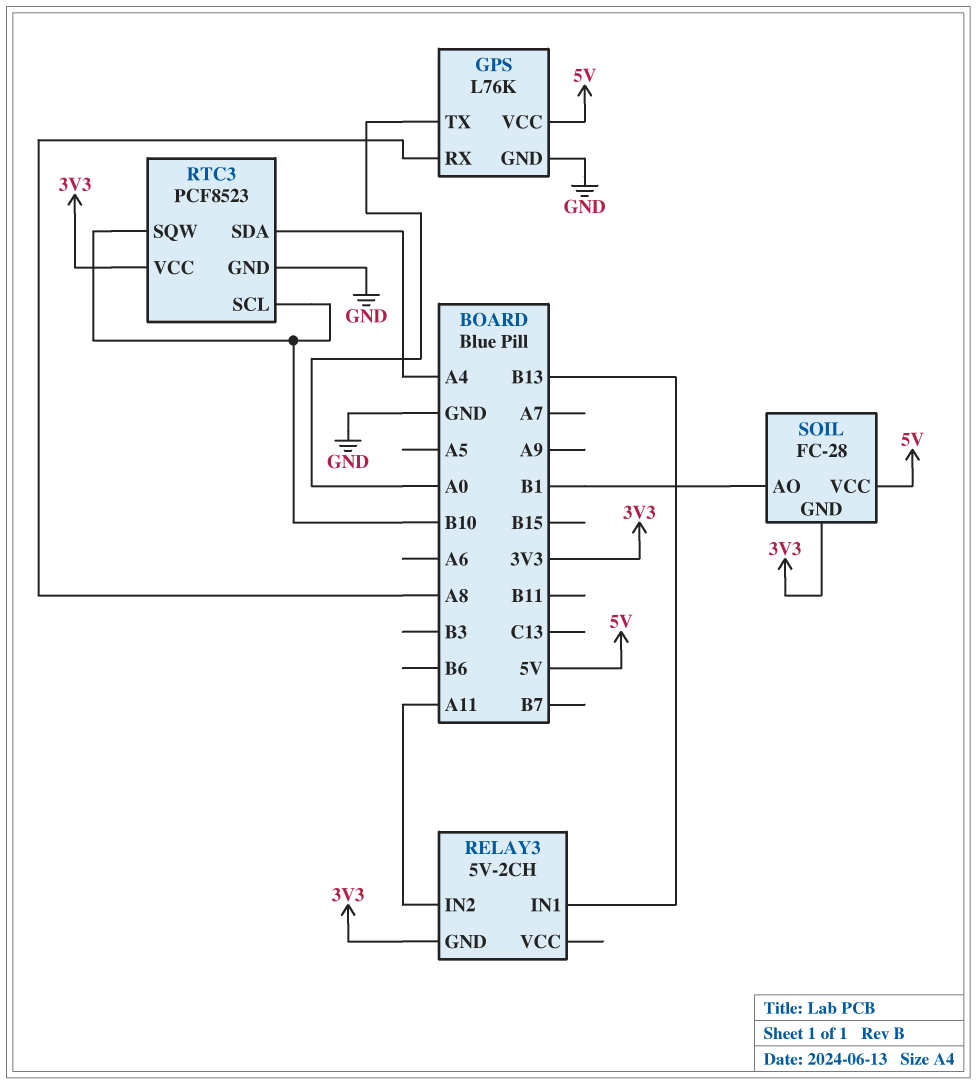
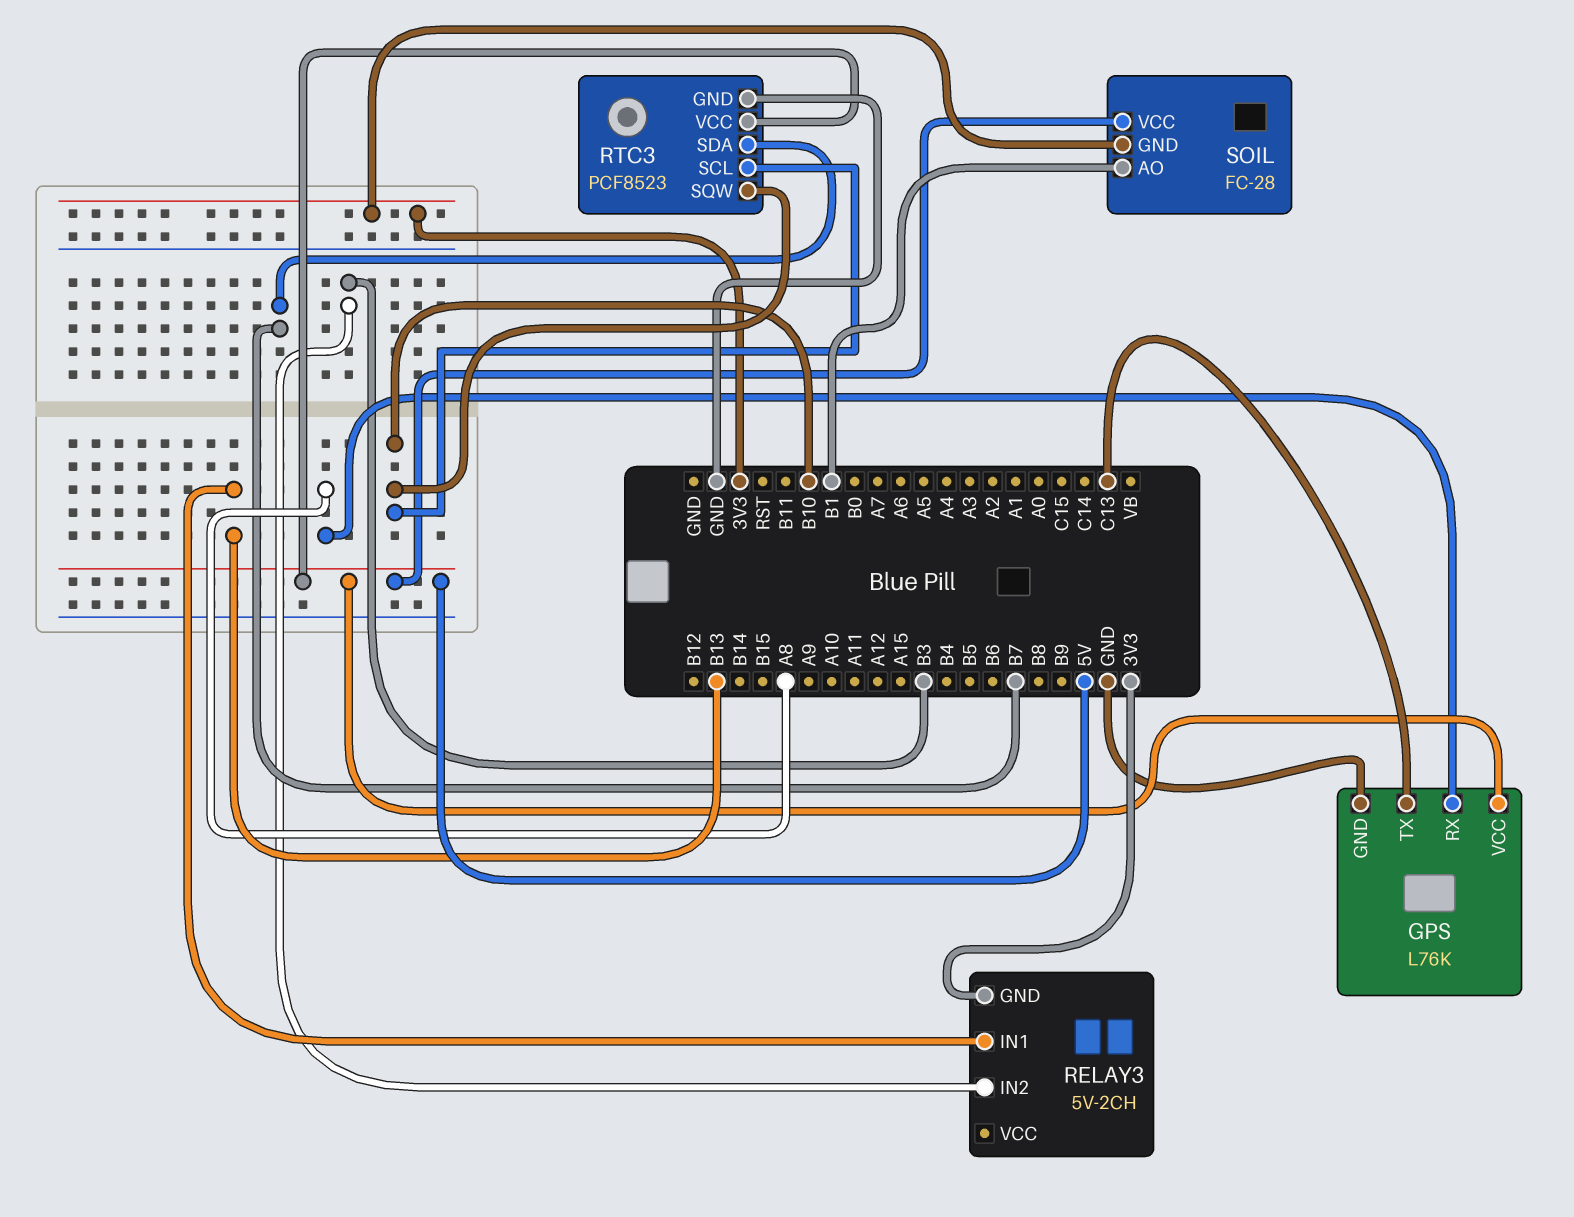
GPS pin TX: A0 -> C13
RELAY3 pin IN2: A11 -> B3
RTC3 pin SDA: A4 -> B7
RTC3 pin VCC: 3V3 -> 5V

